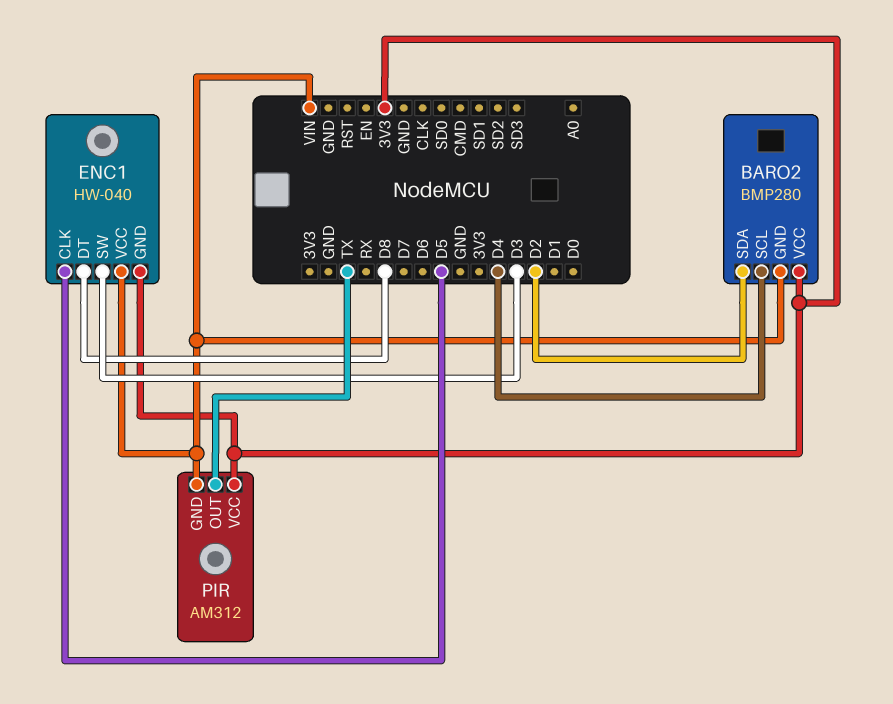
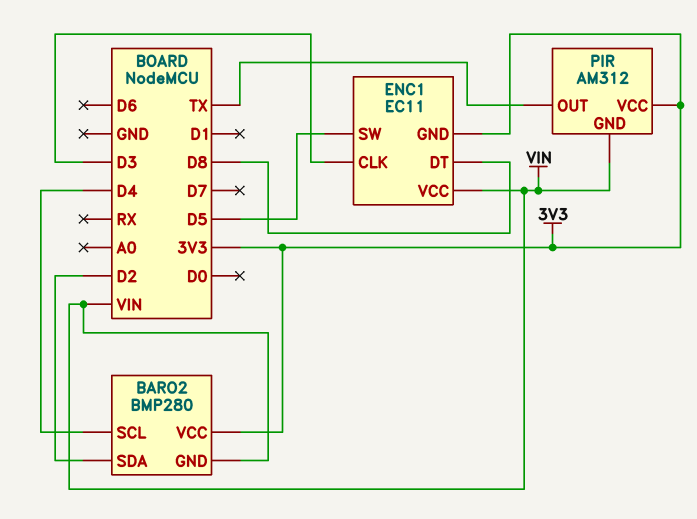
ENC1: HW-040 -> EC11
ENC1 pin CLK: D5 -> D3
ENC1 pin SW: D3 -> D5

